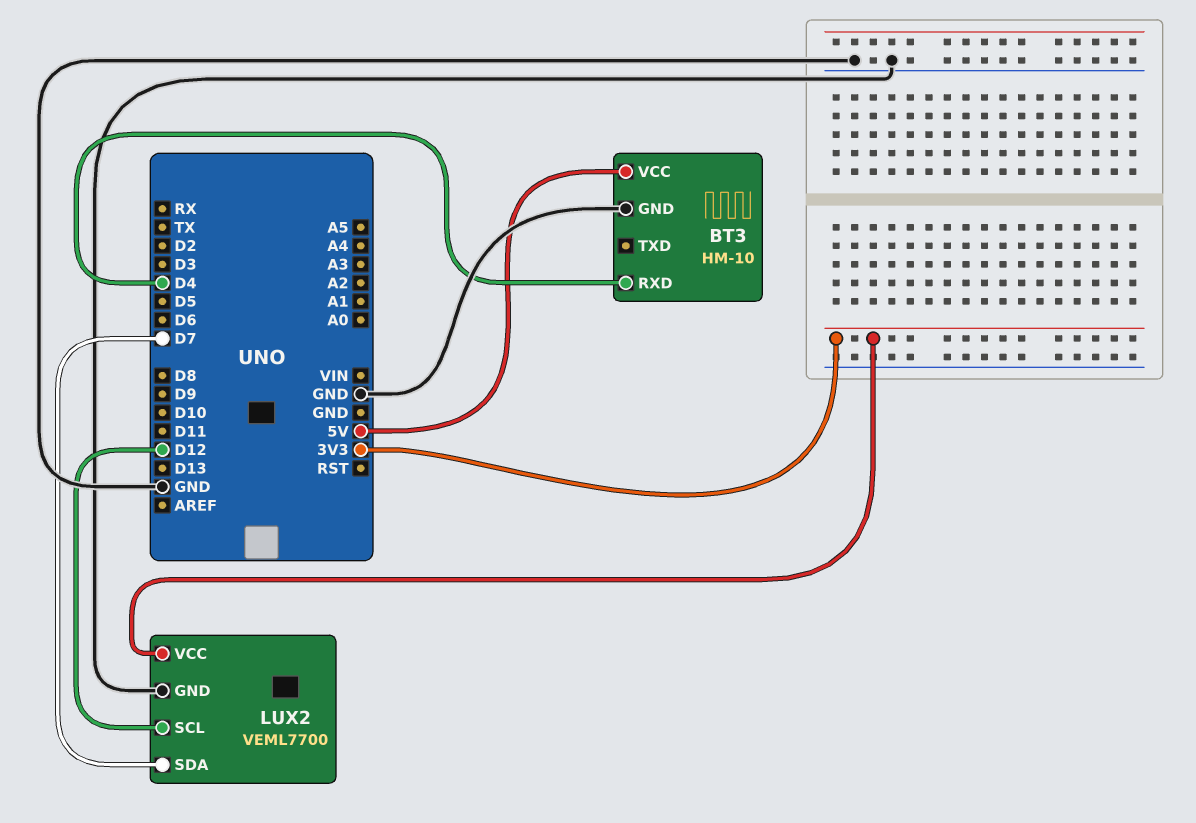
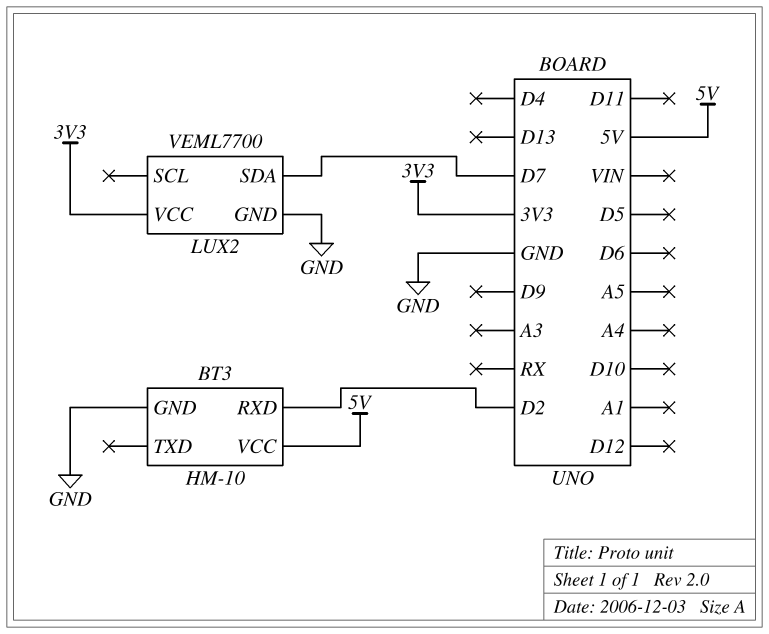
BT3 pin RXD: D4 -> D2
LUX2 pin SCL: D12 -> none

